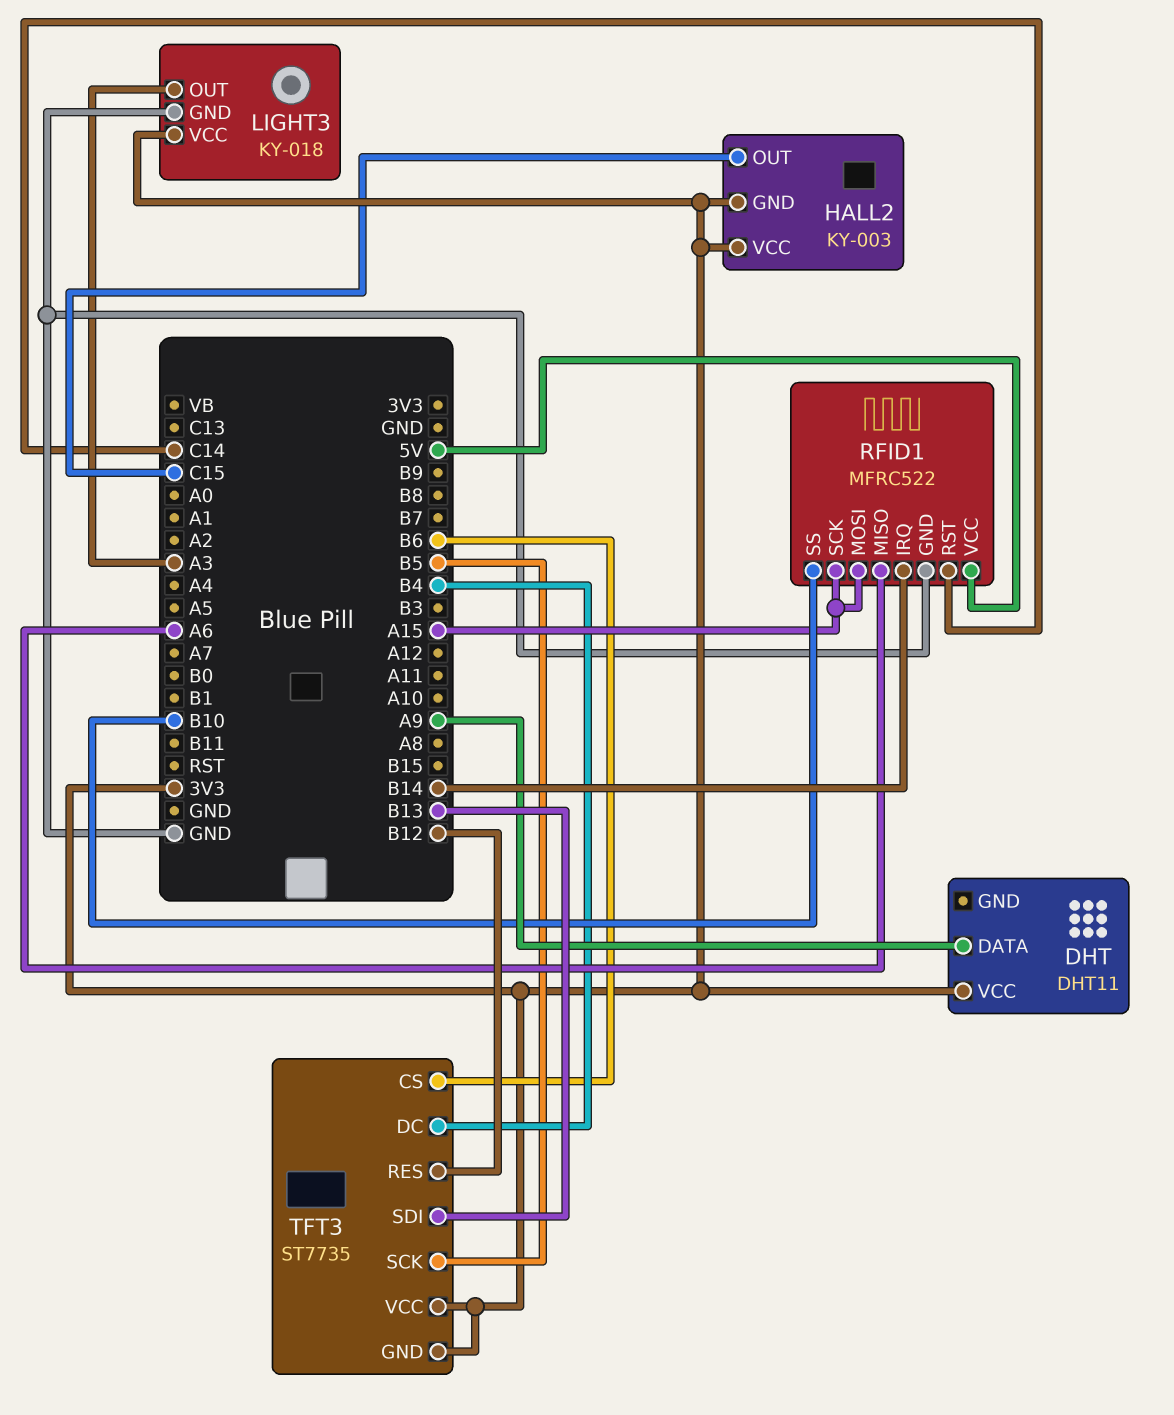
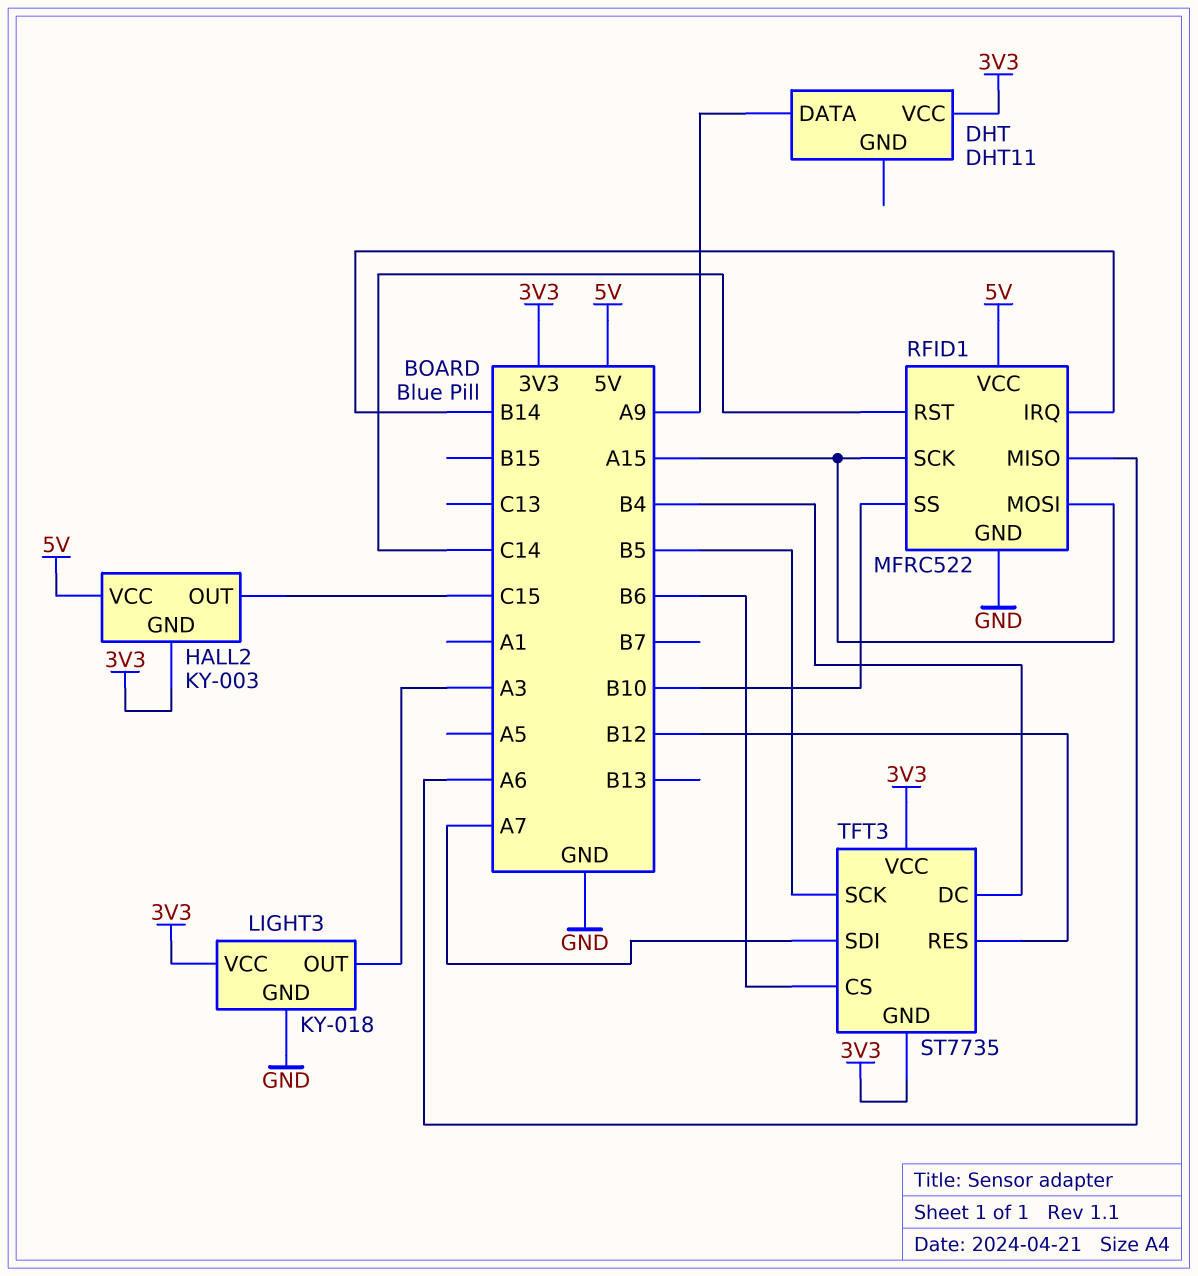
HALL2 pin VCC: 3V3 -> 5V
TFT3 pin SDI: B13 -> A7

